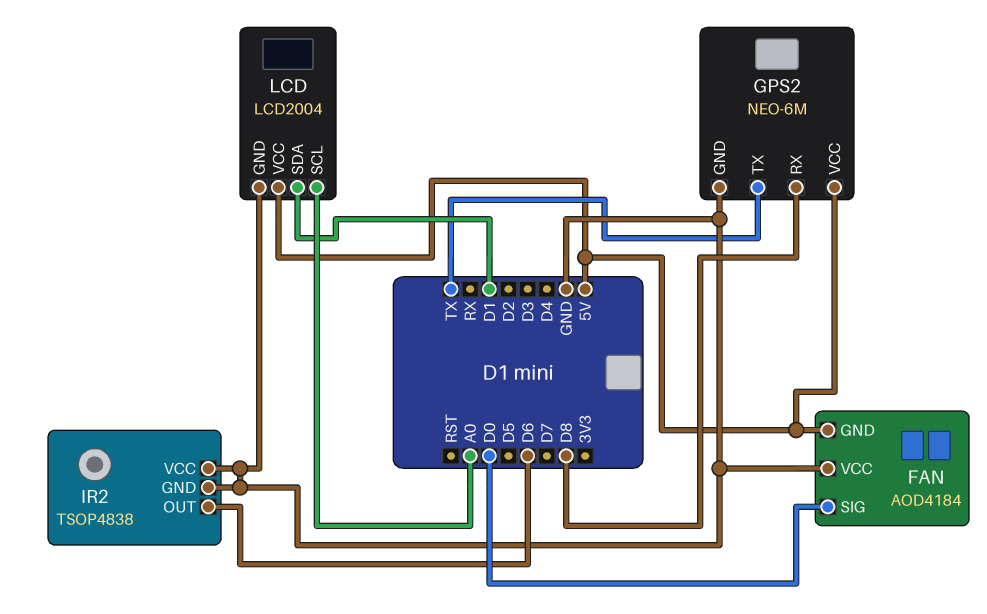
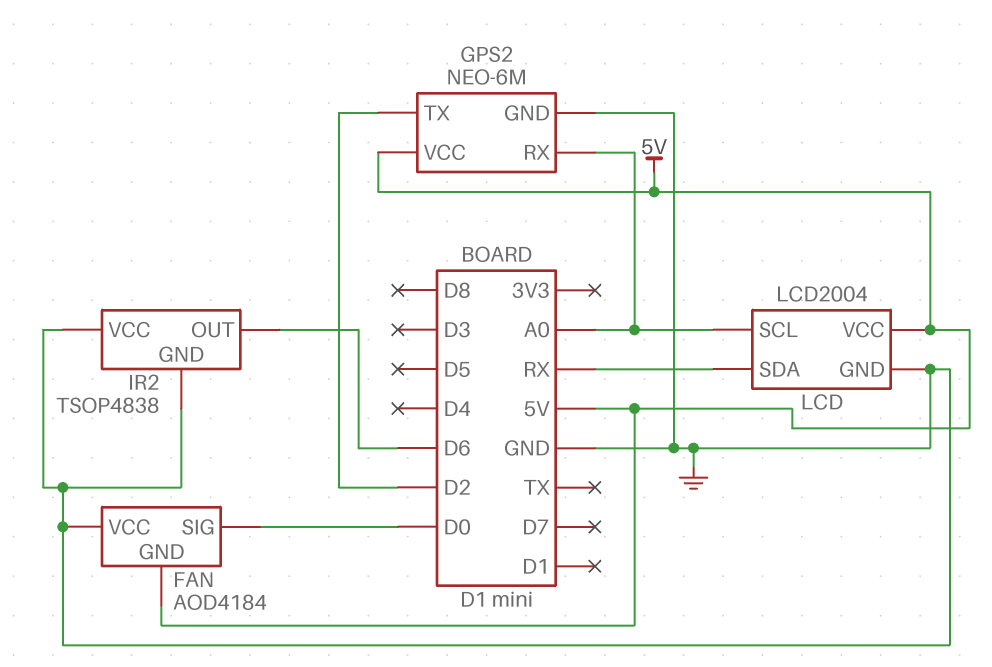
GPS2 pin RX: D8 -> A0
GPS2 pin TX: TX -> D2
LCD pin SDA: D1 -> RX

